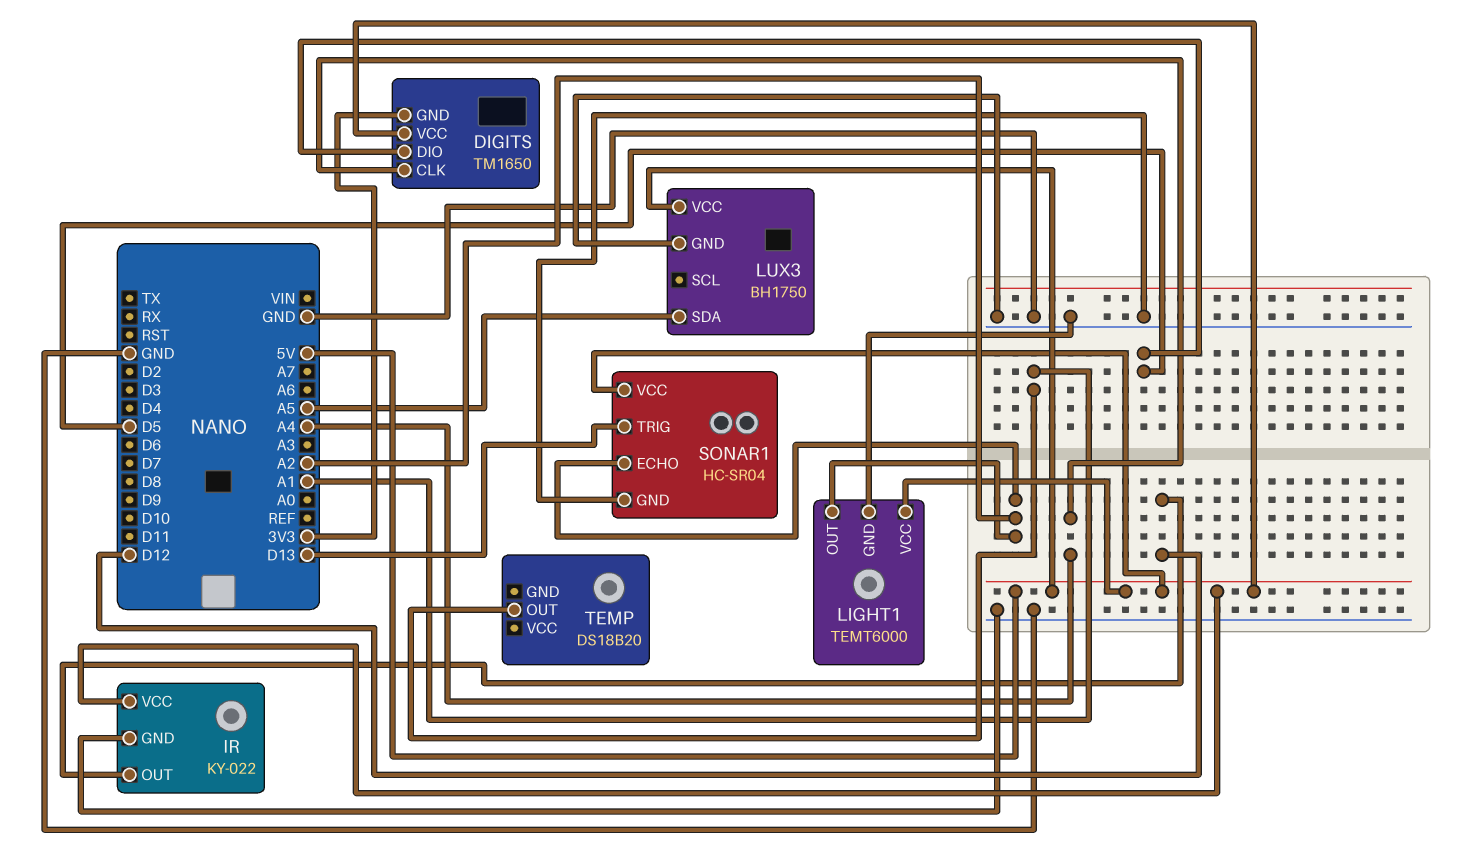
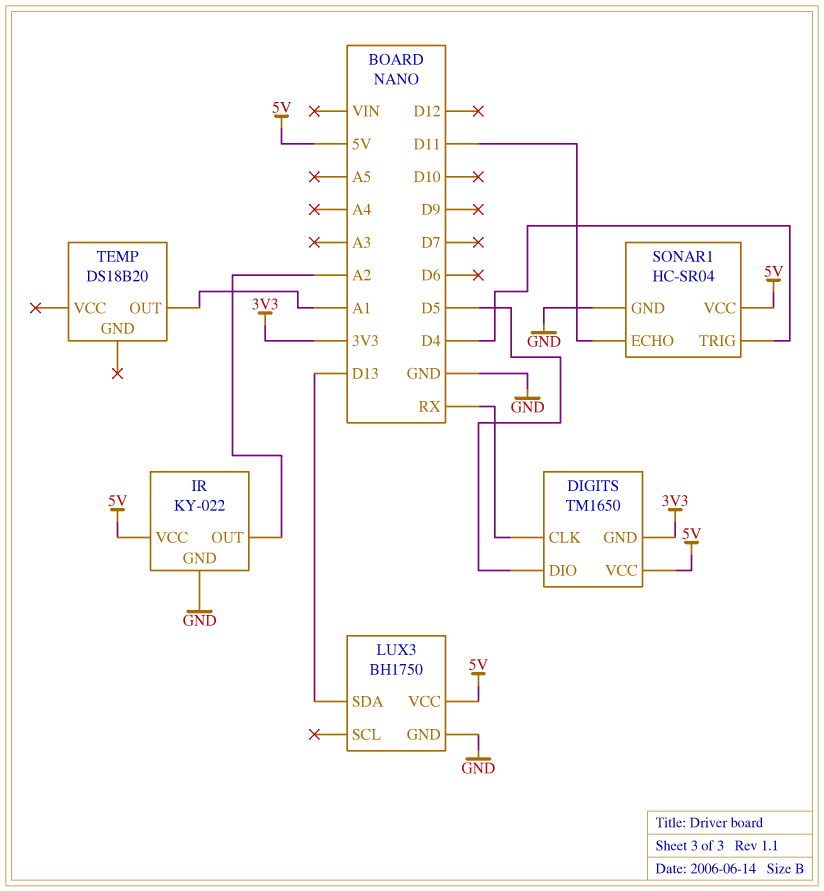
DIGITS pin CLK: A4 -> RX
IR pin OUT: D12 -> A2
LIGHT1: TEMT6000 -> none
LIGHT1 pin GND: GND -> none
LIGHT1 pin OUT: A2 -> none
LIGHT1 pin VCC: 5V -> none
LUX3 pin SDA: A5 -> D13
SONAR1 pin ECHO: A2 -> D11
SONAR1 pin TRIG: D13 -> D4

